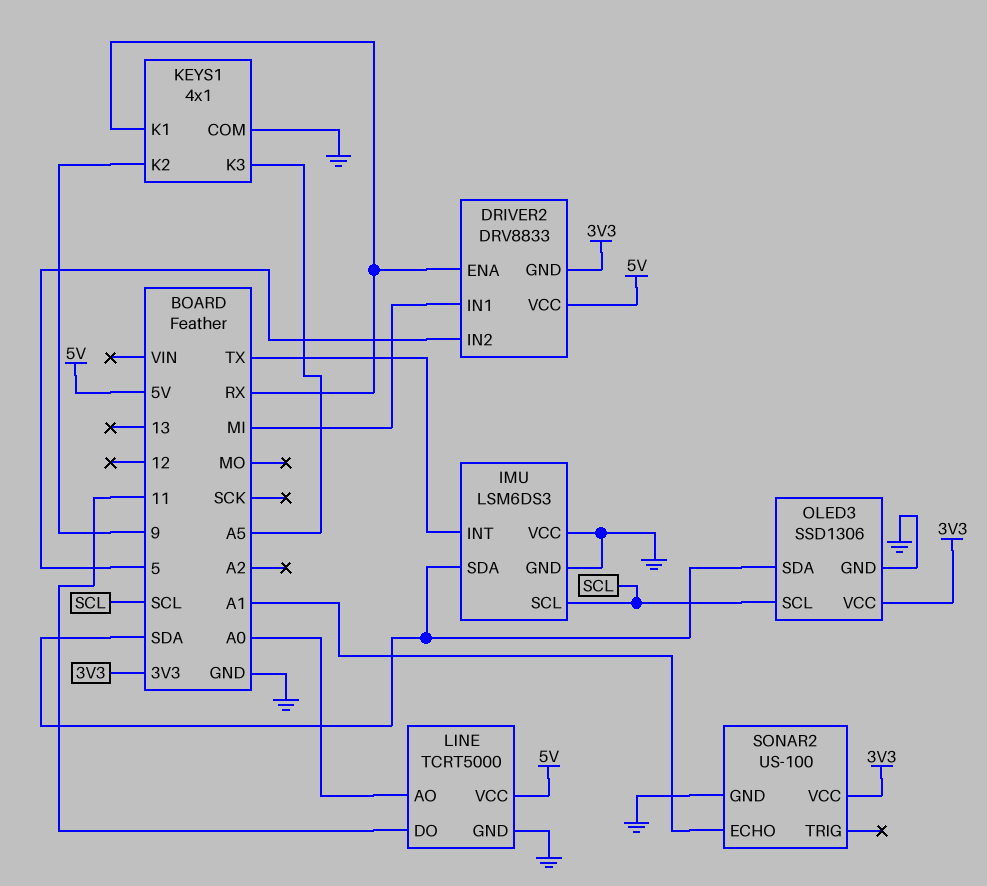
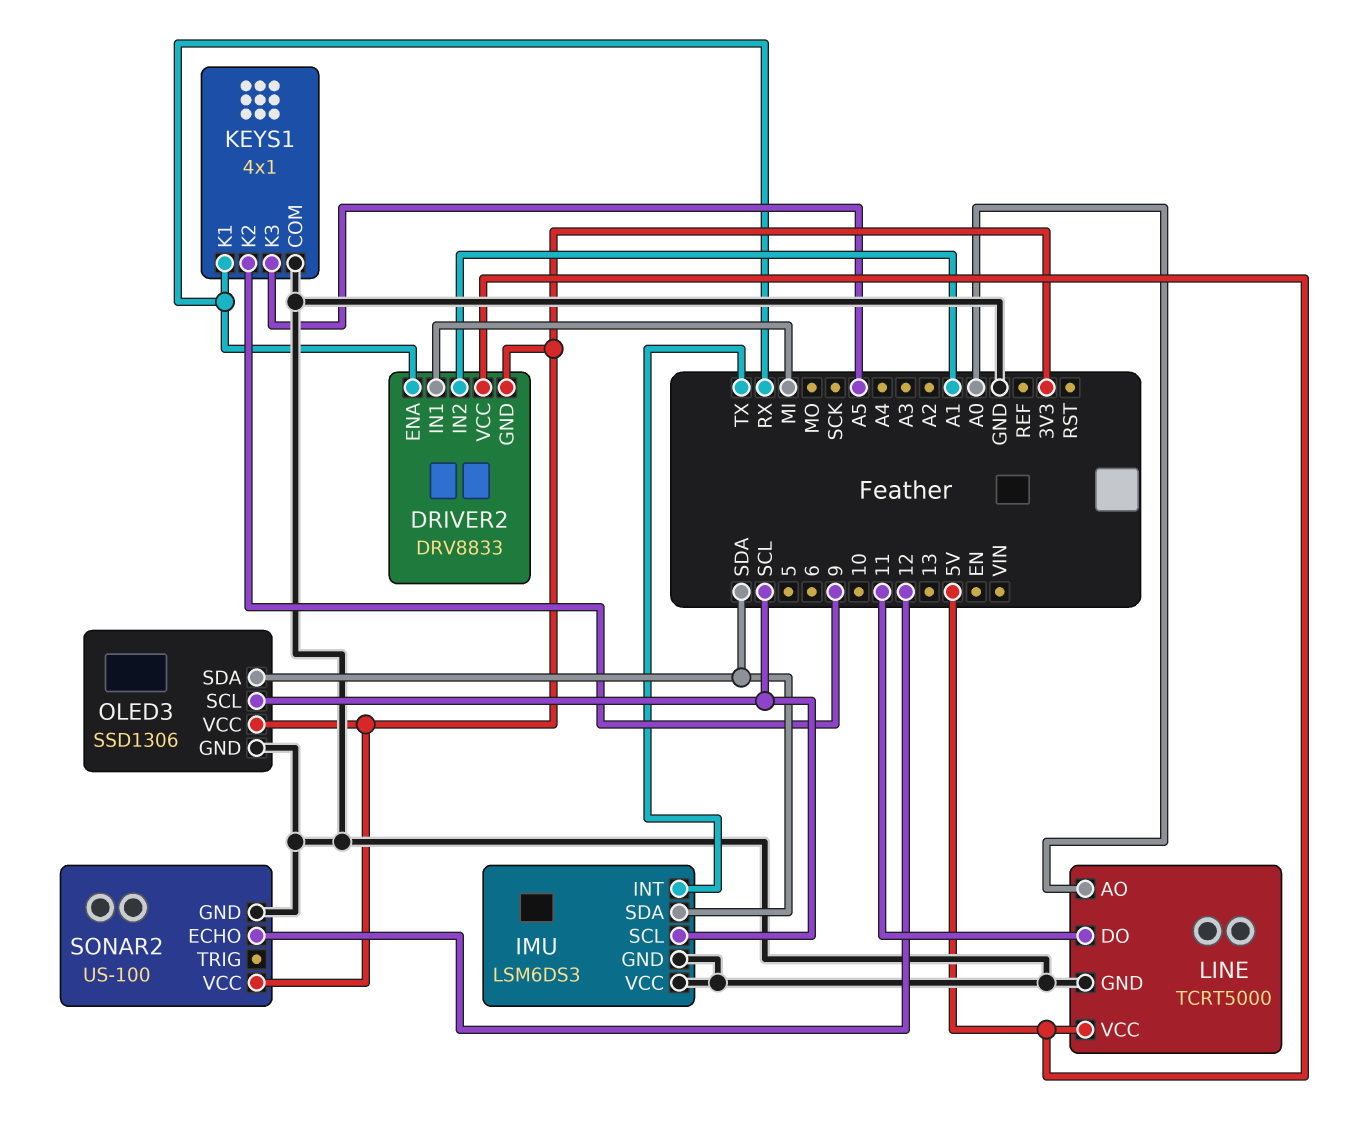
DRIVER2 pin IN2: 5 -> A1
SONAR2 pin ECHO: A1 -> 12

